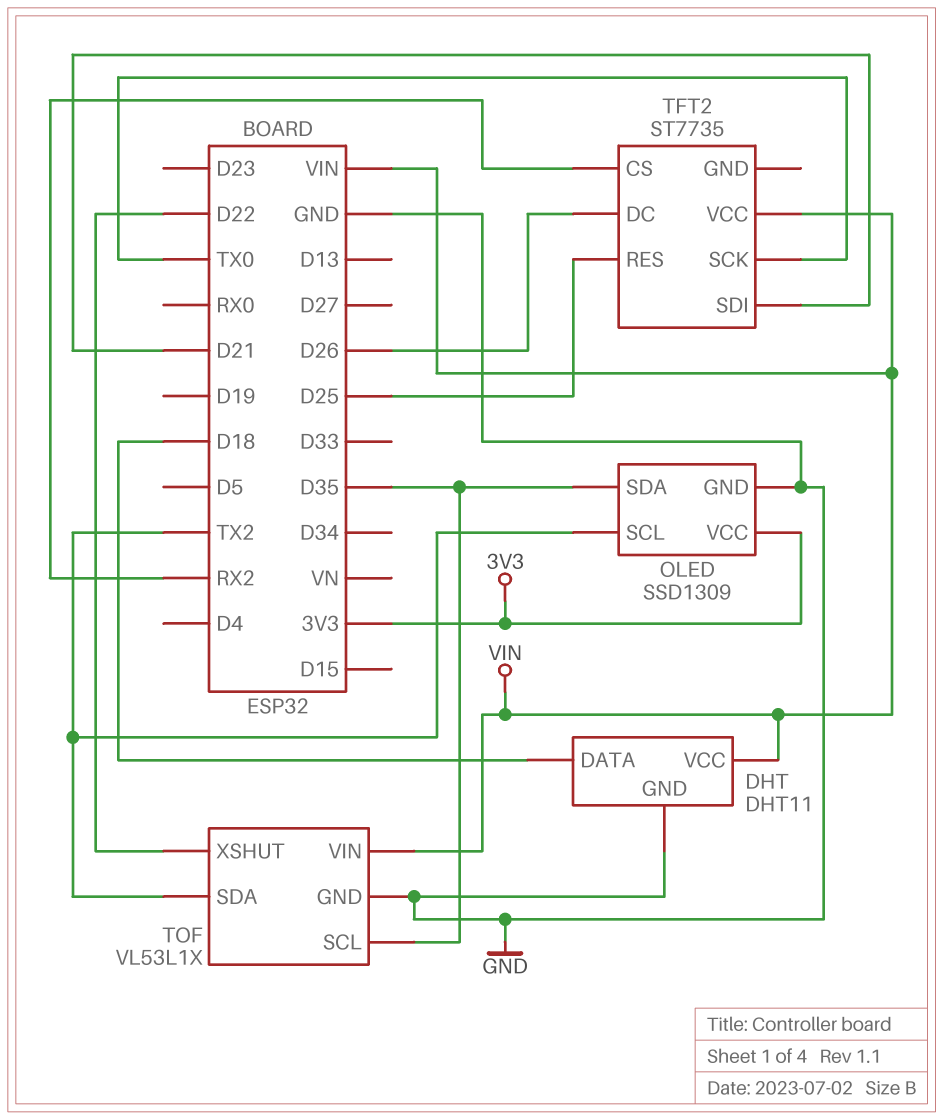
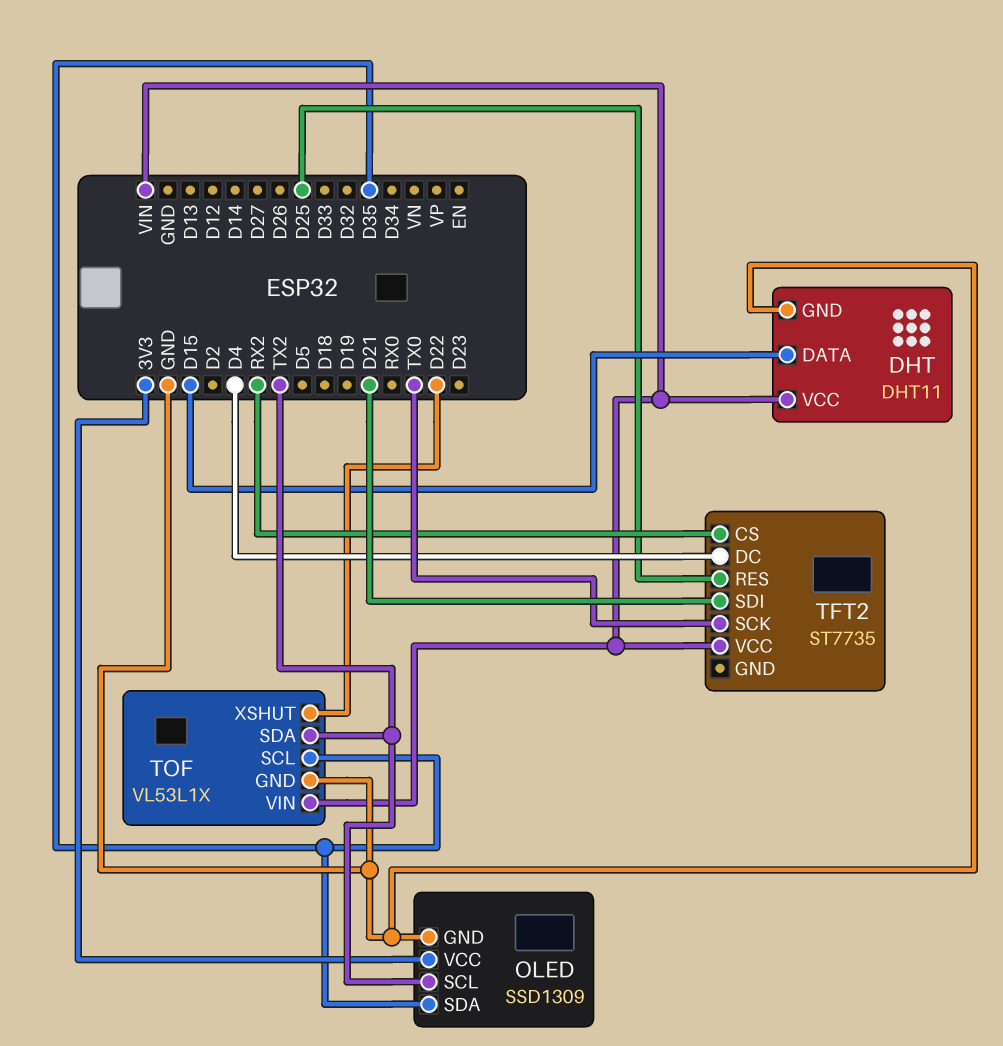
DHT pin DATA: D18 -> D15
TFT2 pin DC: D26 -> D4

